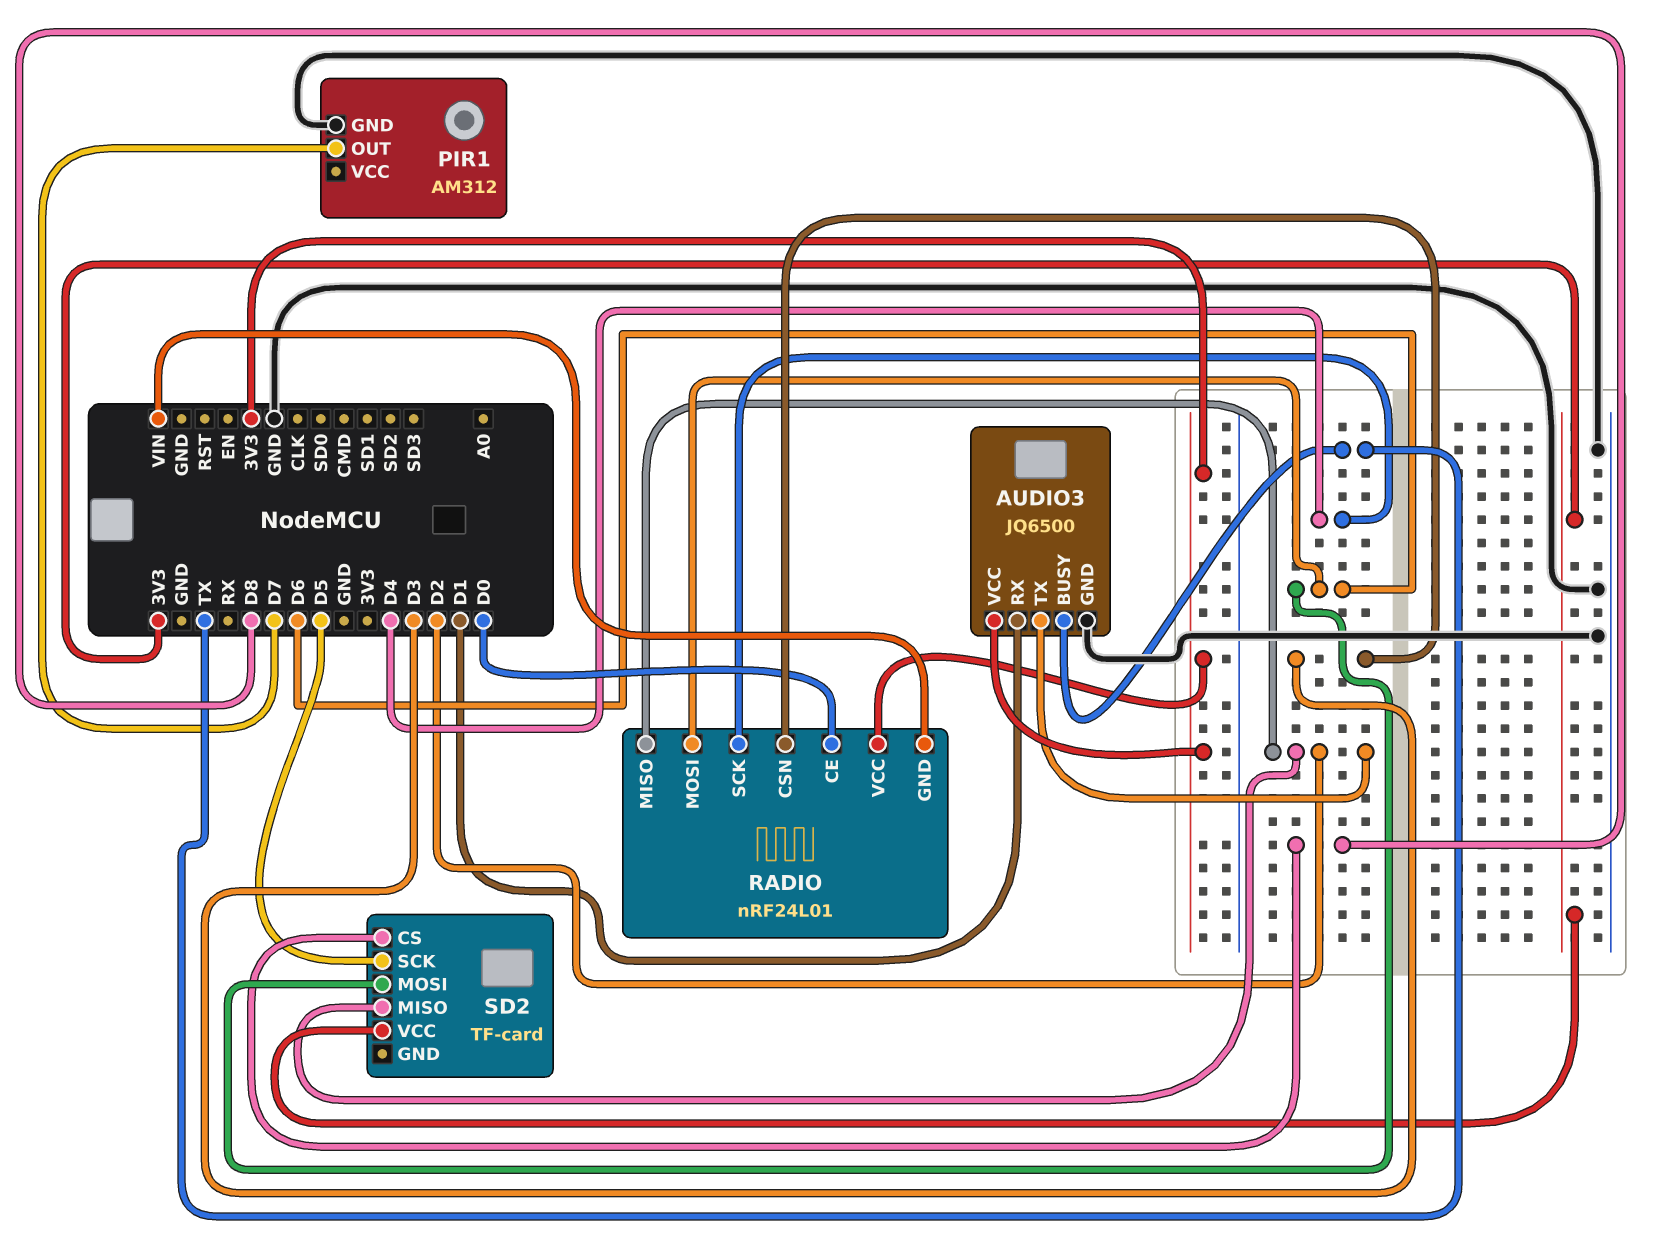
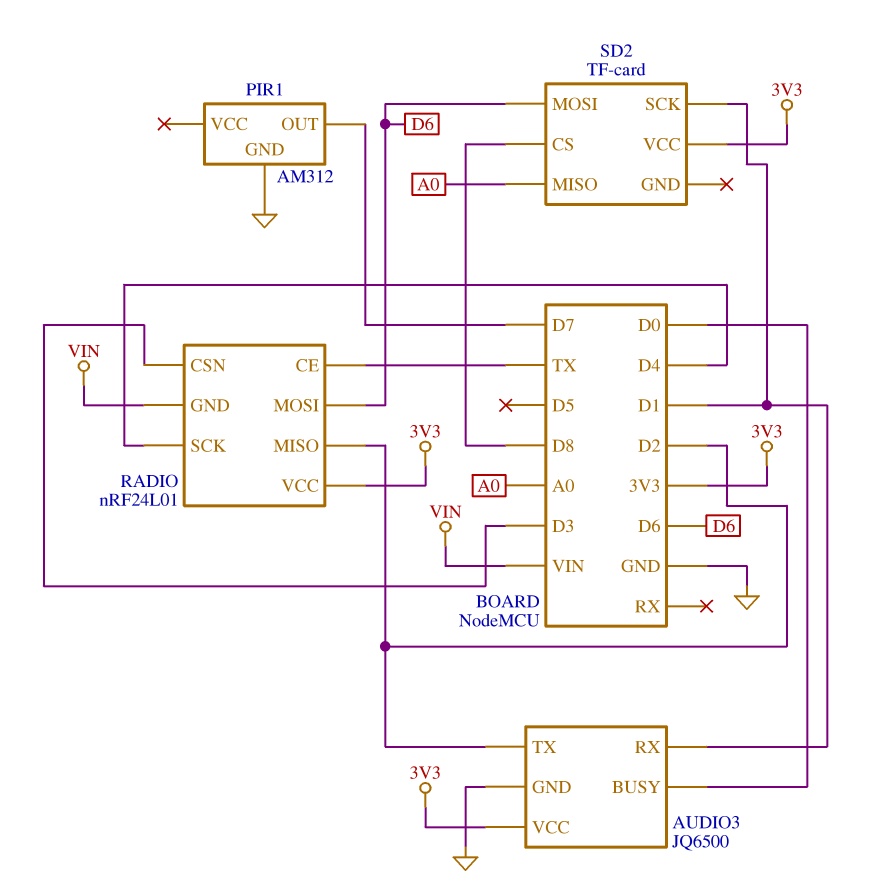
AUDIO3 pin BUSY: TX -> D0
RADIO pin CE: D0 -> TX
SD2 pin MISO: D2 -> A0
SD2 pin SCK: D5 -> D1

